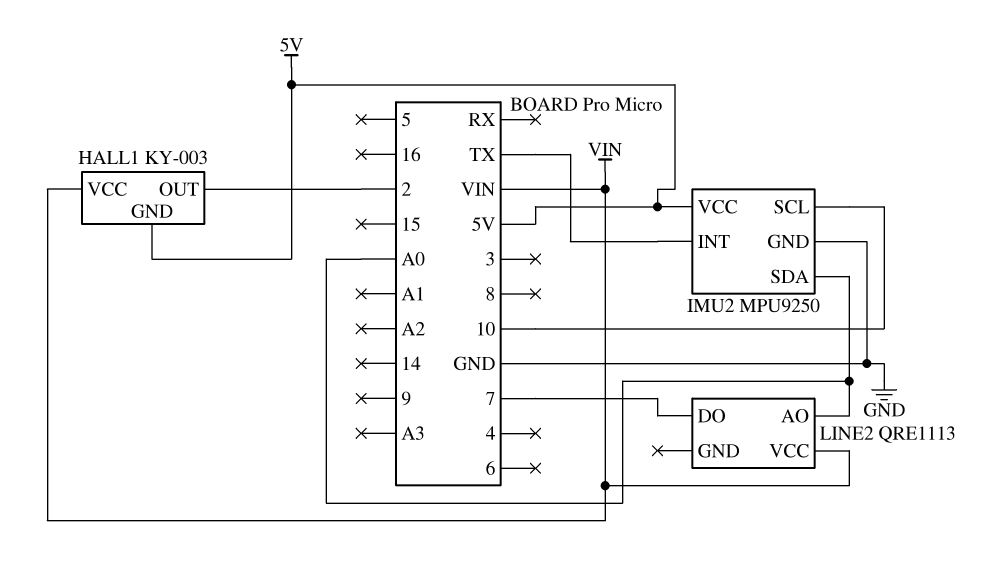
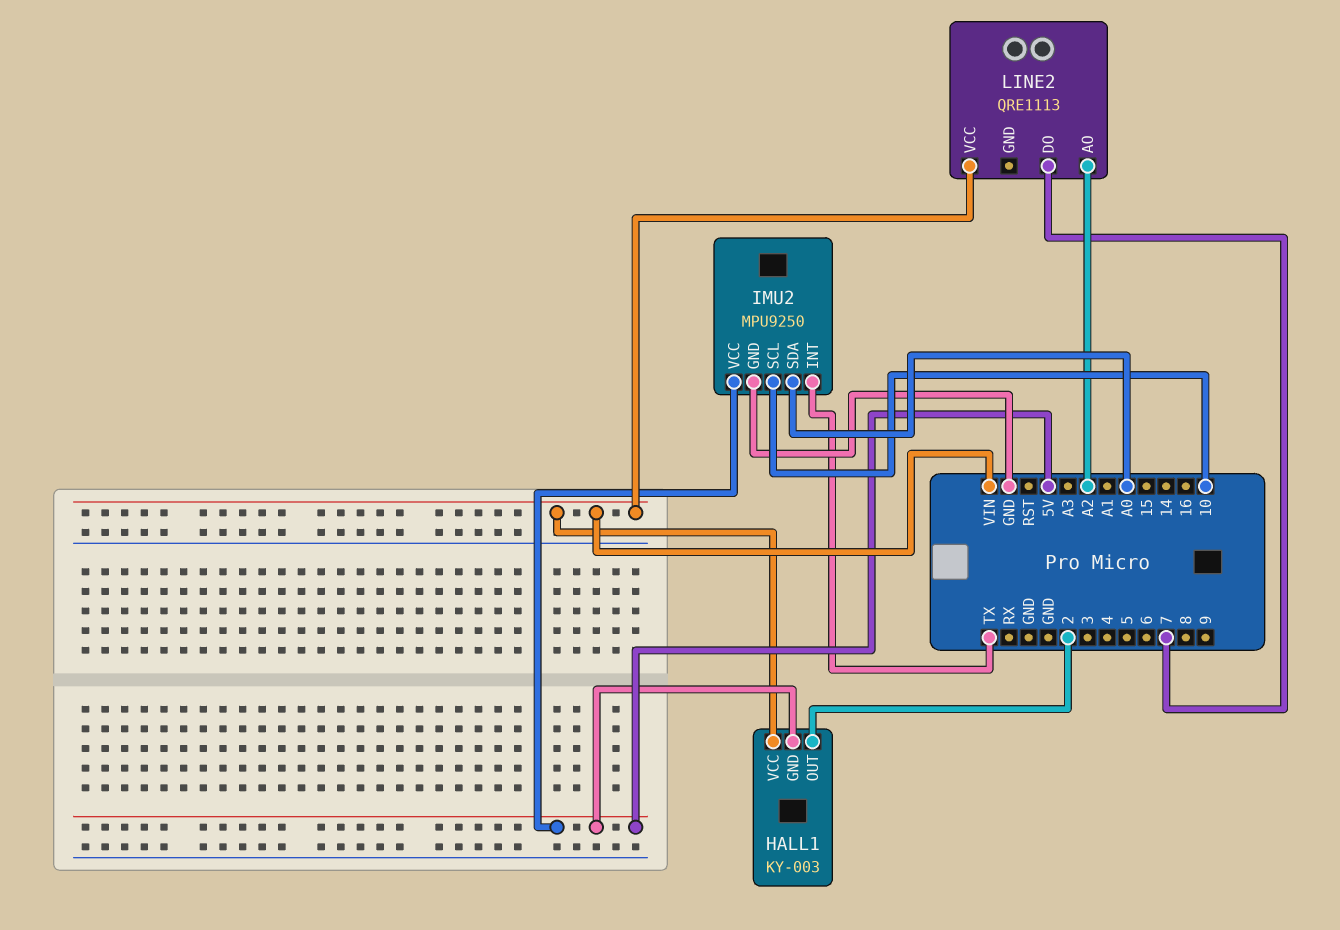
LINE2 pin AO: A0 -> A2

